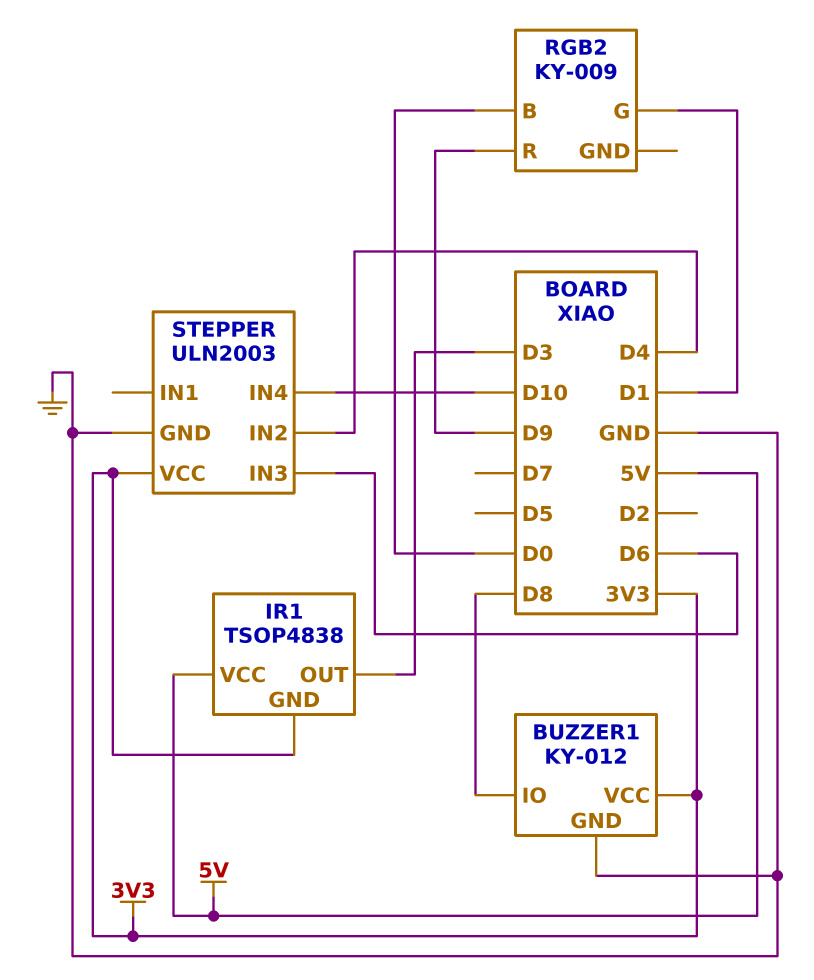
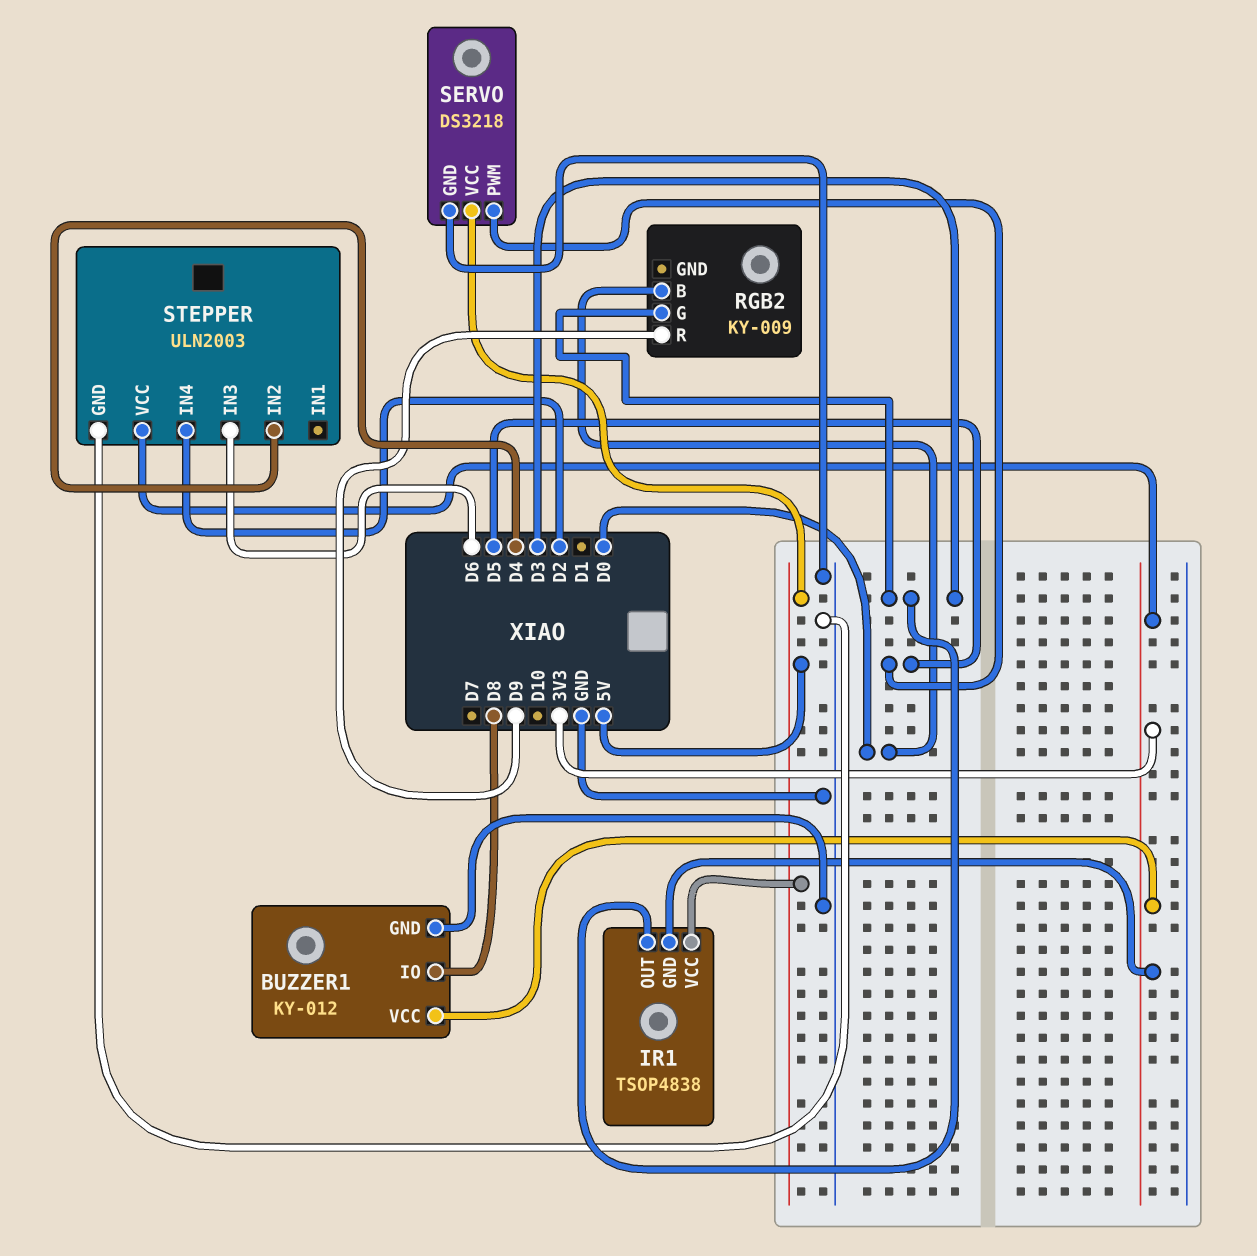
RGB2 pin G: D1 -> D3
SERVO: none -> DS3218
SERVO pin GND: none -> GND
SERVO pin PWM: none -> D5
SERVO pin VCC: none -> 5V
STEPPER pin IN4: D10 -> D2

